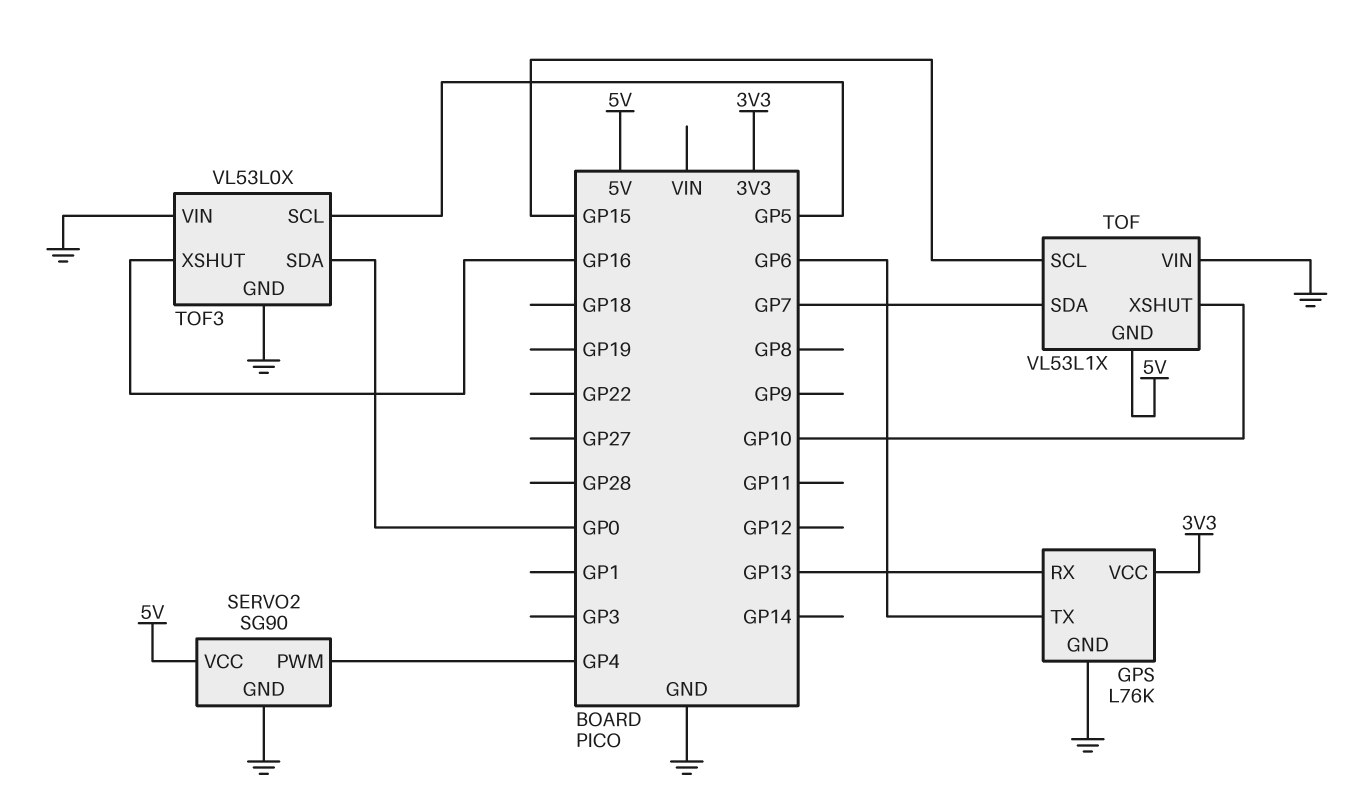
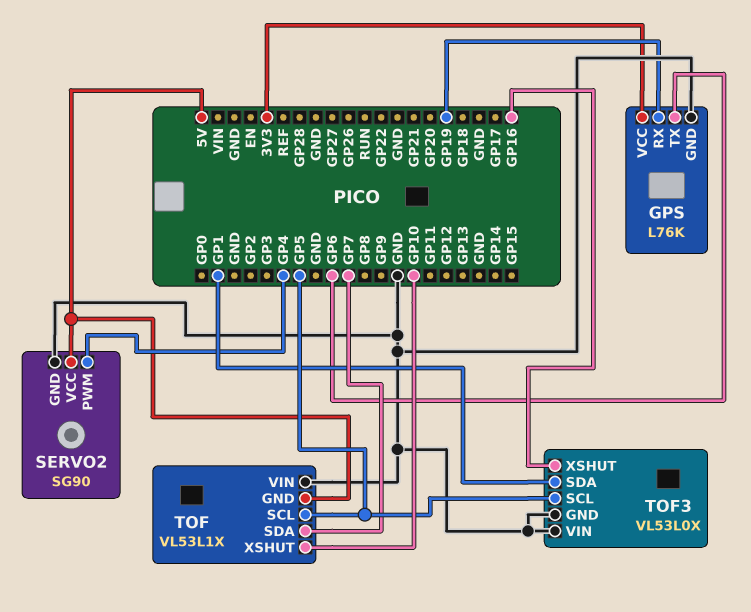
GPS pin RX: GP13 -> GP19
TOF pin SCL: GP15 -> GP5
TOF3 pin SDA: GP0 -> GP1

